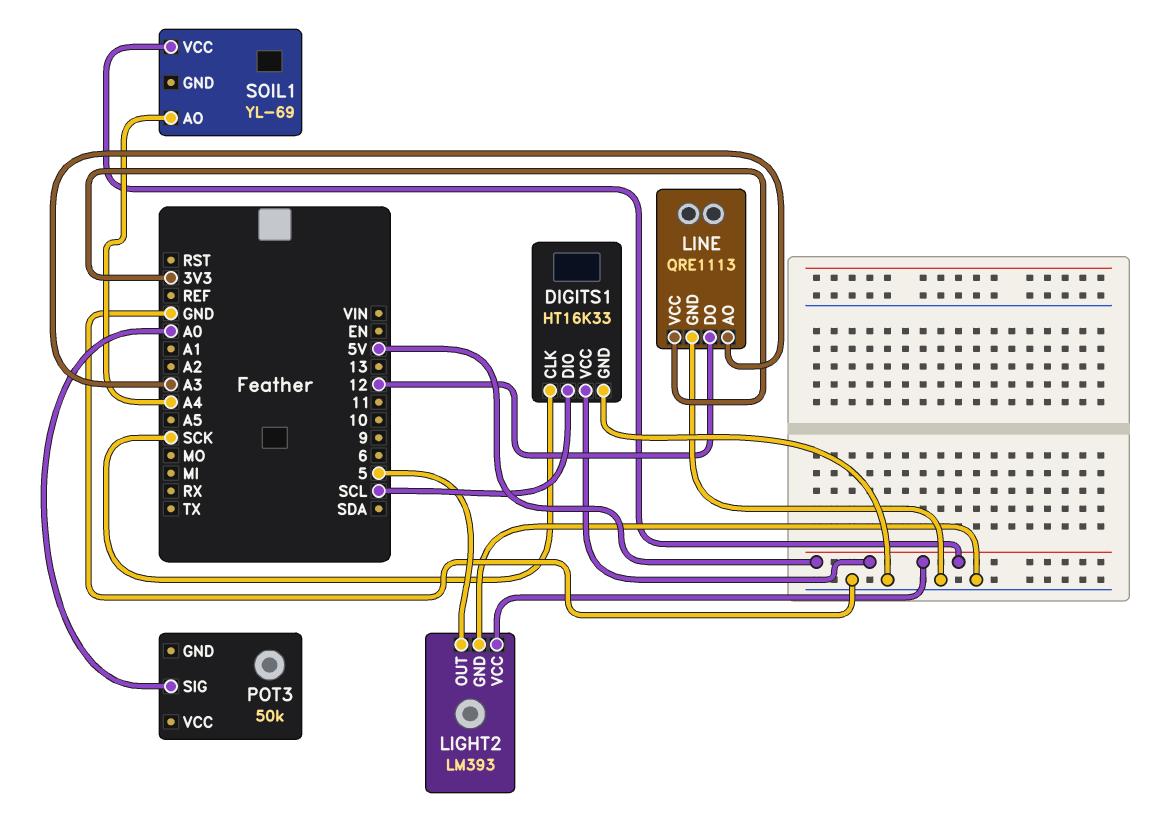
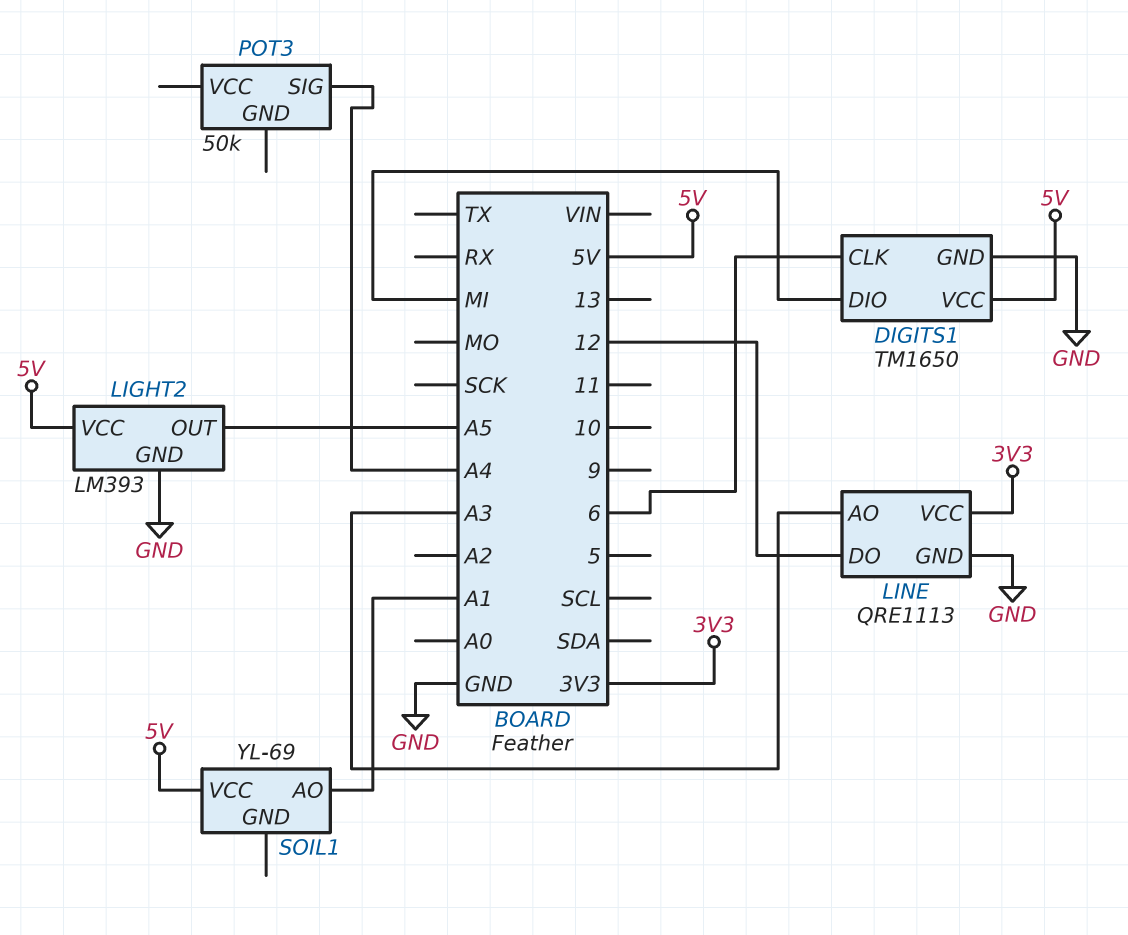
DIGITS1: HT16K33 -> TM1650
DIGITS1 pin CLK: SCK -> 6
DIGITS1 pin DIO: SCL -> MI
LIGHT2 pin OUT: 5 -> A5
POT3 pin SIG: A0 -> A4
SOIL1 pin AO: A4 -> A1

